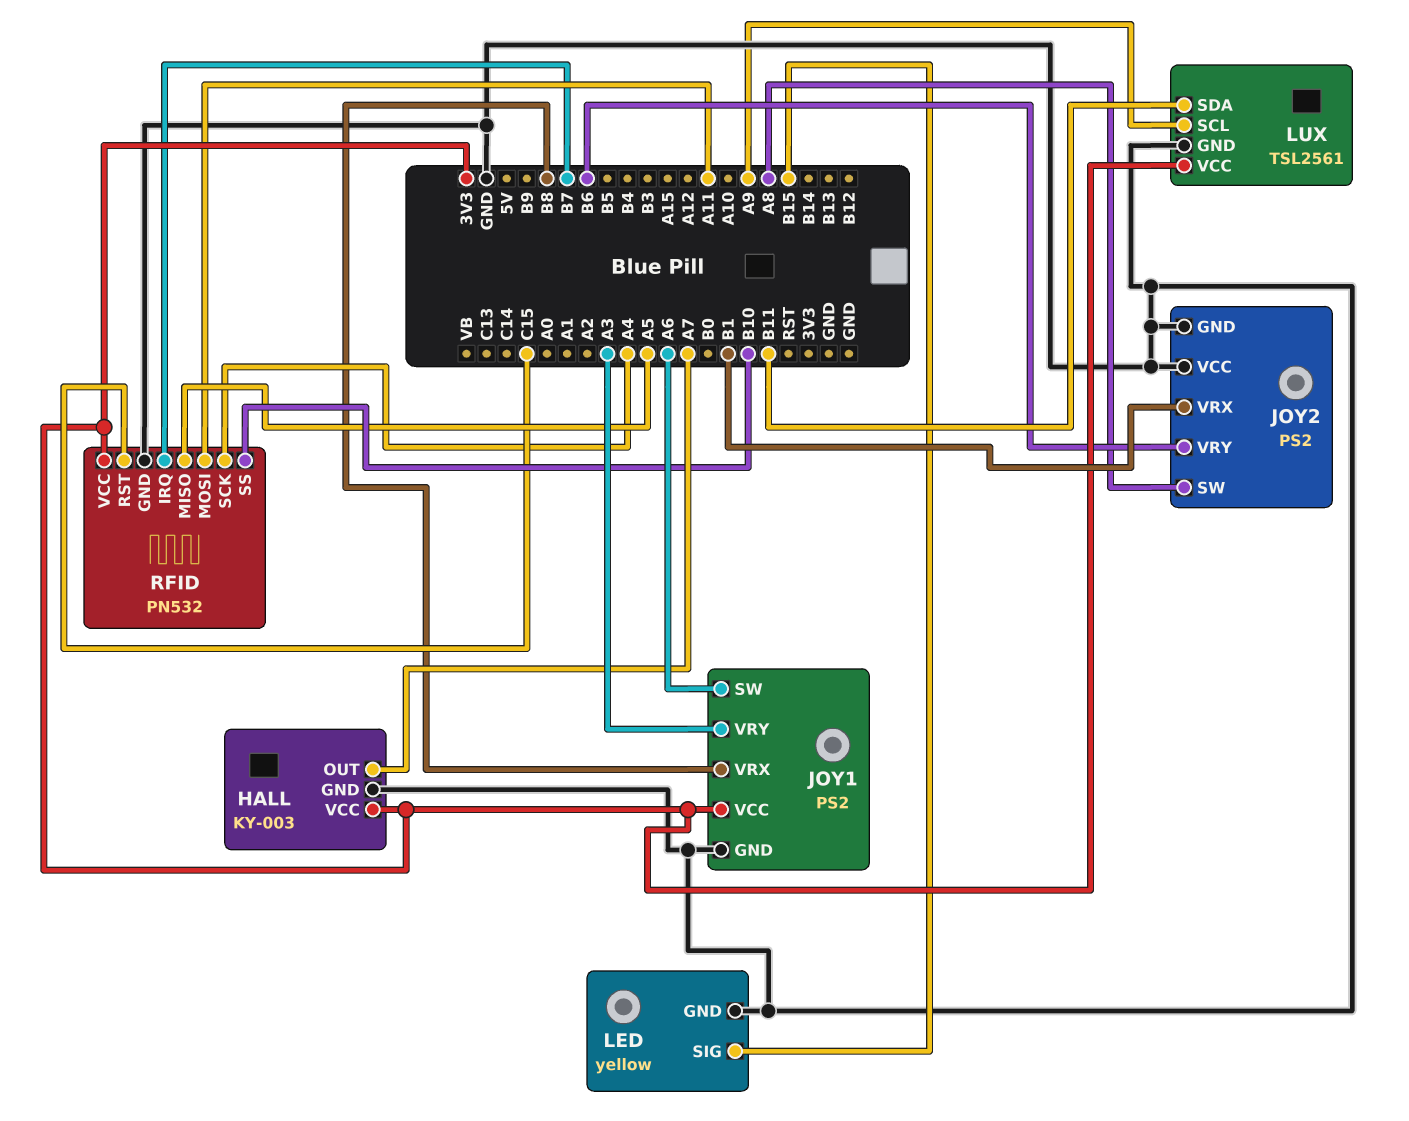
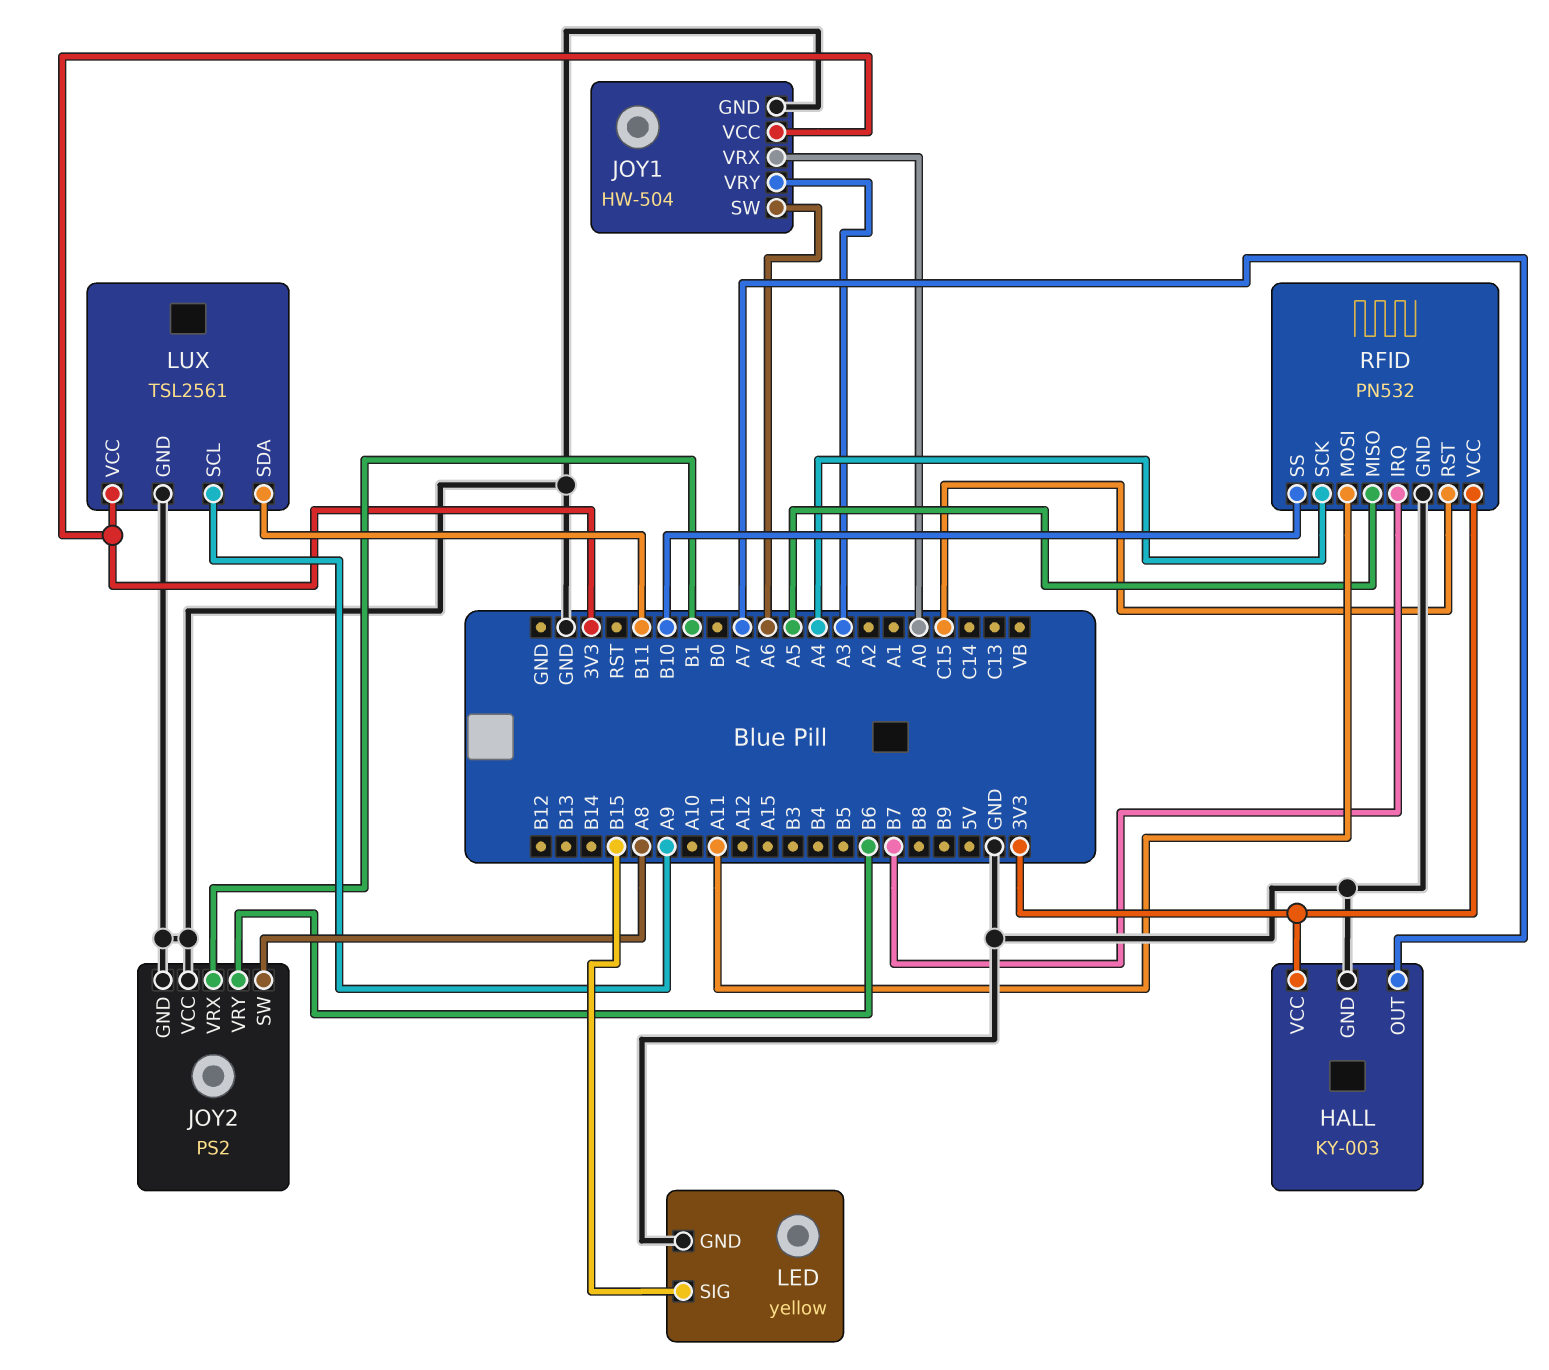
JOY1: PS2 -> HW-504
JOY1 pin VRX: B8 -> A0

